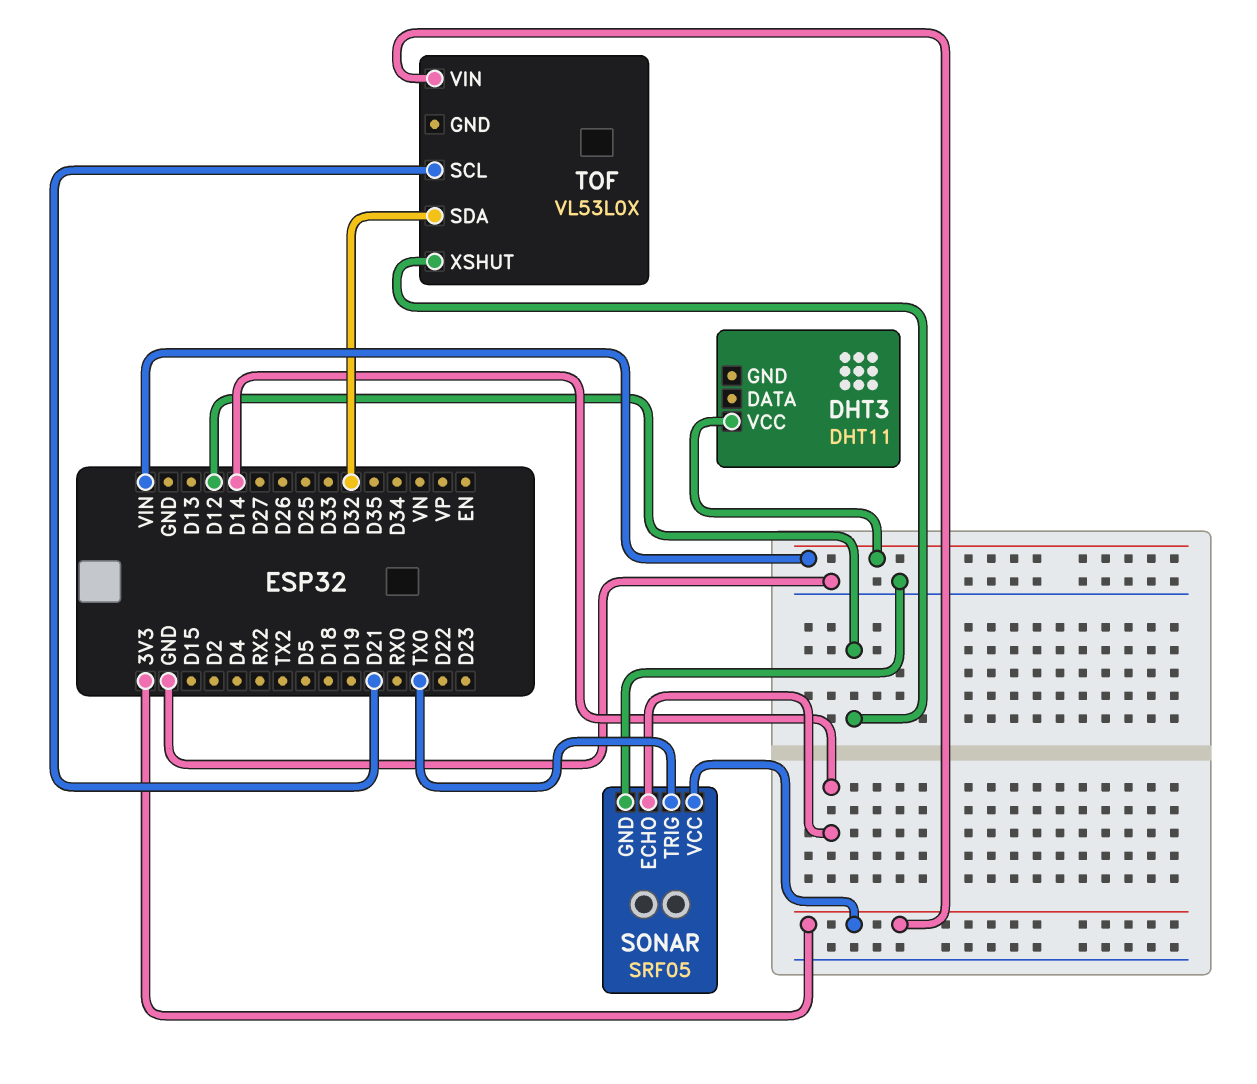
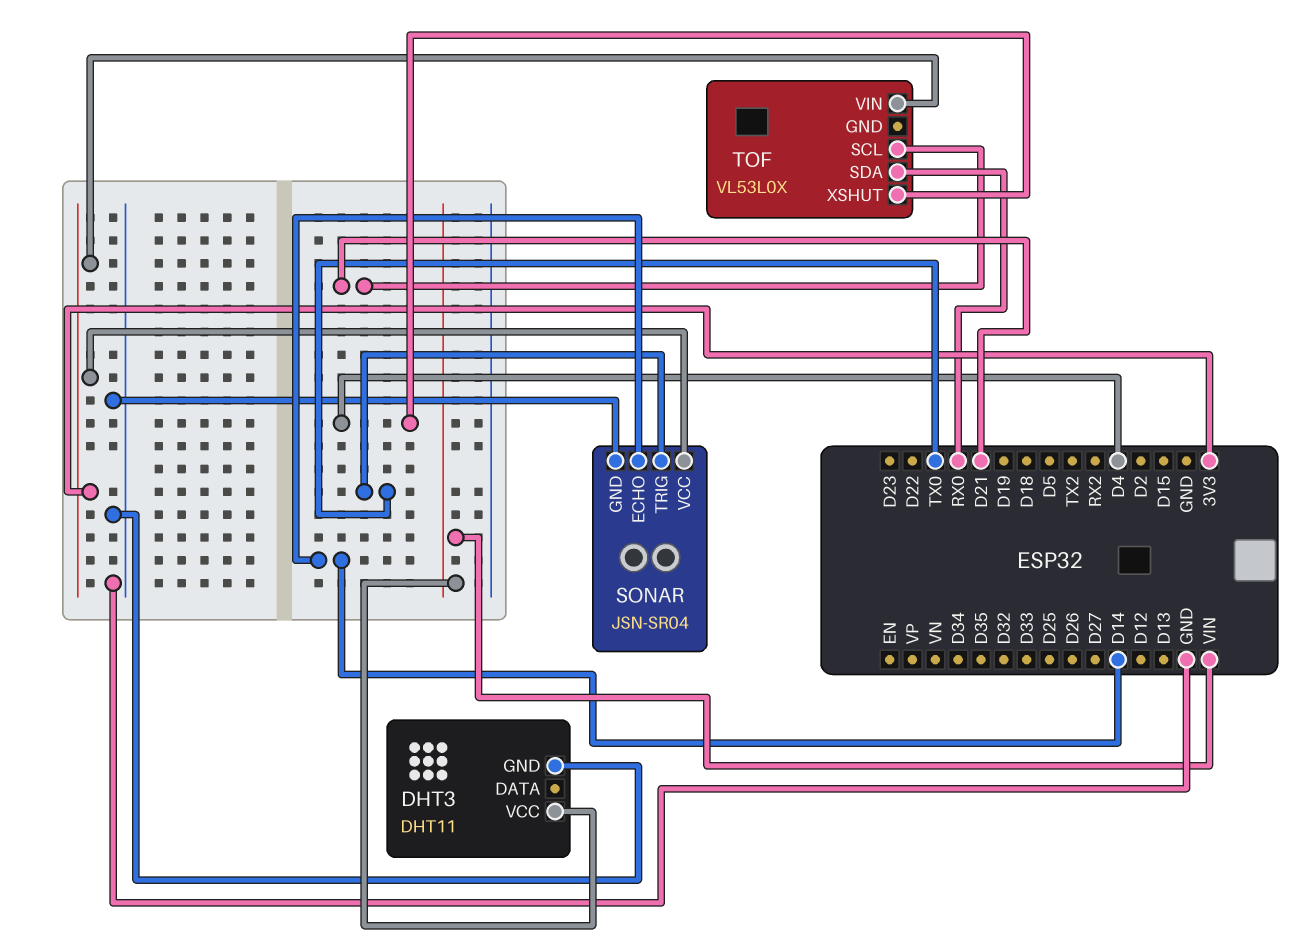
DHT3 pin GND: none -> GND
SONAR: SRF05 -> JSN-SR04
TOF pin SDA: D32 -> RX0
TOF pin XSHUT: D12 -> D4

